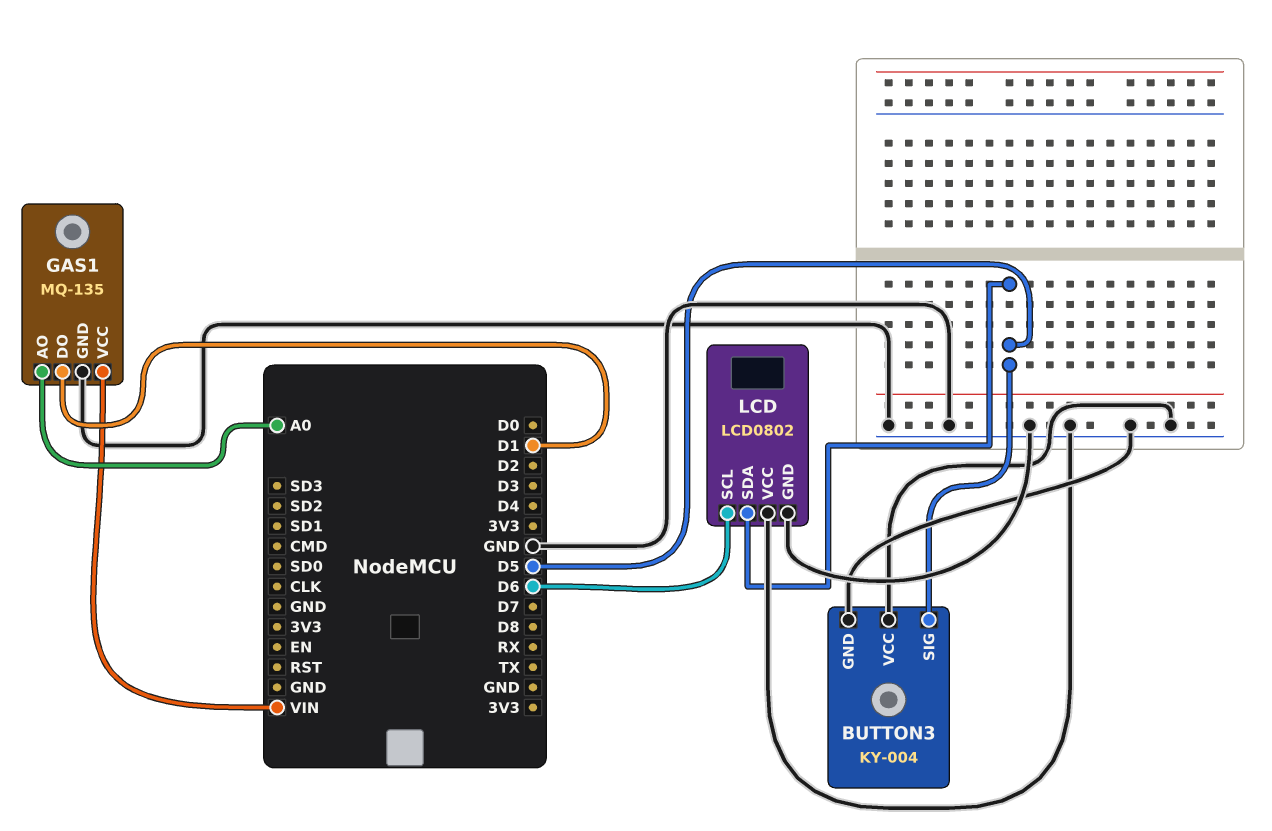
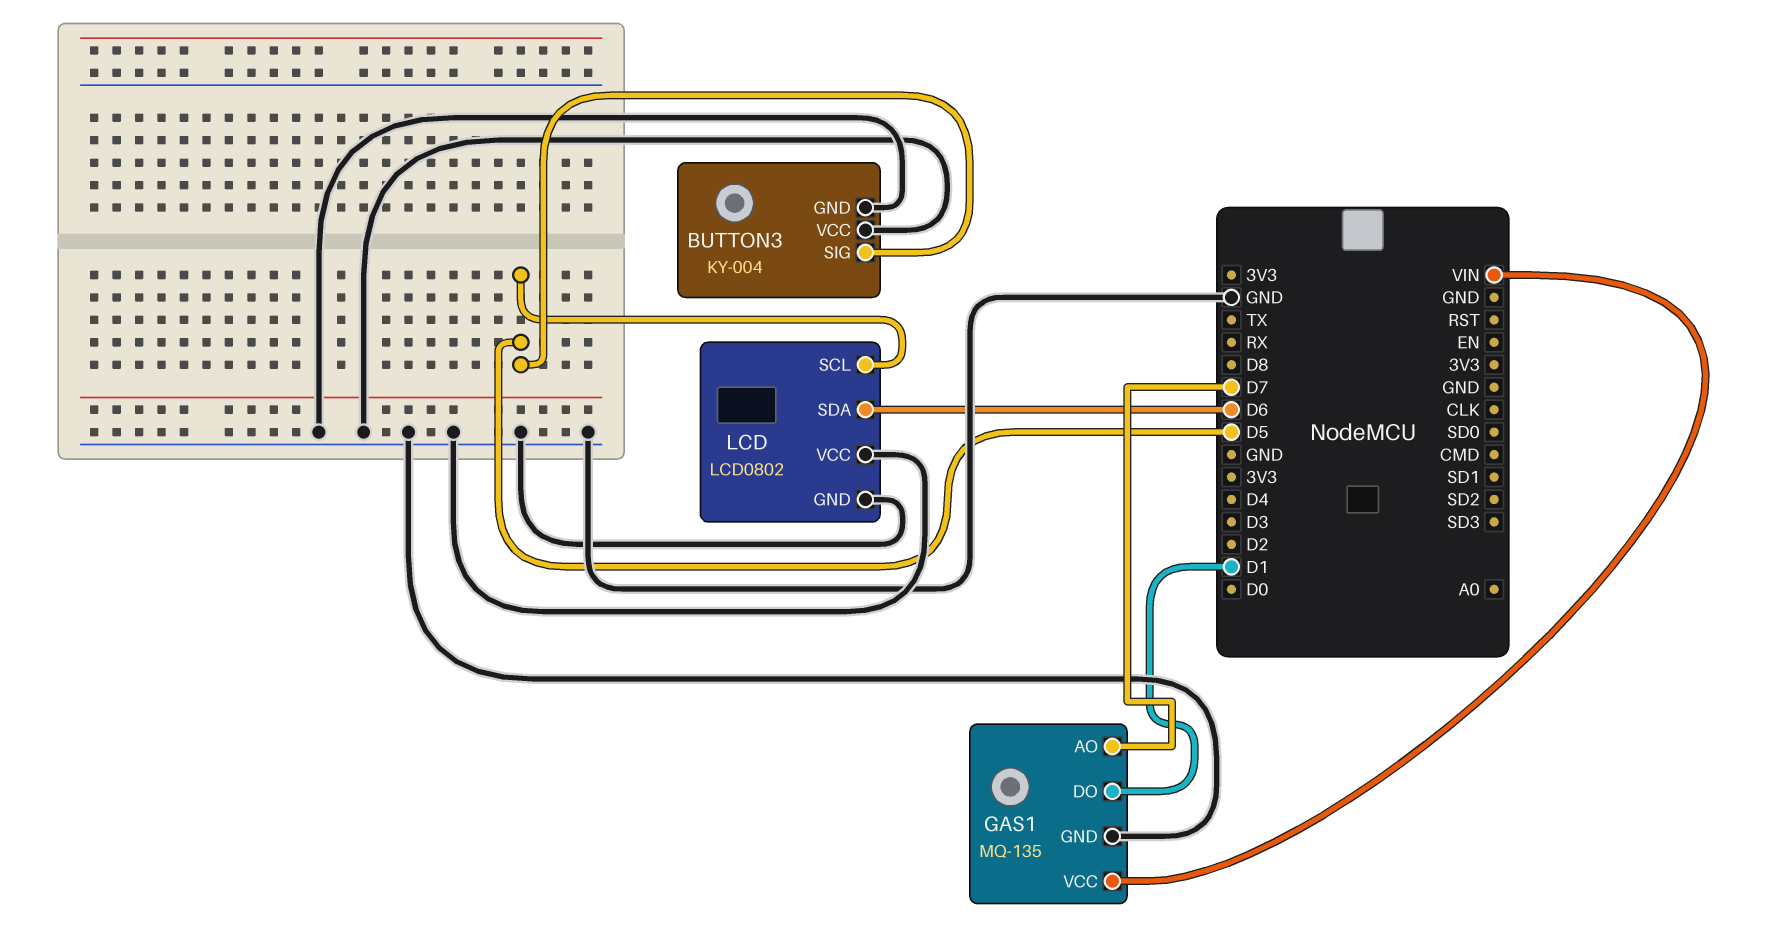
GAS1 pin AO: A0 -> D7
LCD pin SCL: D6 -> D5
LCD pin SDA: D5 -> D6

